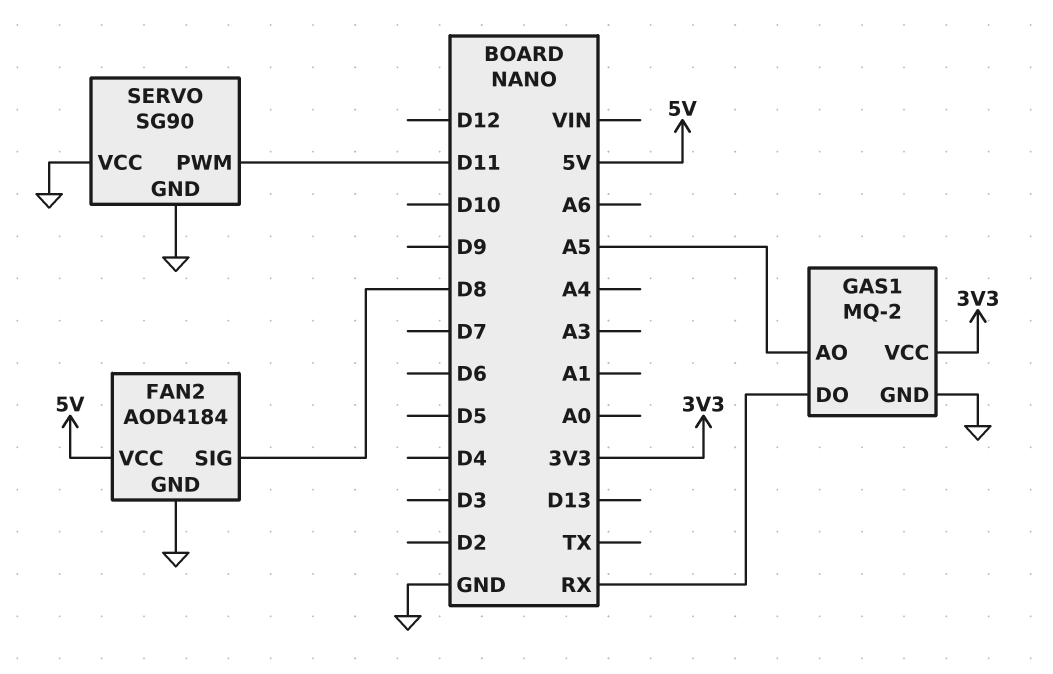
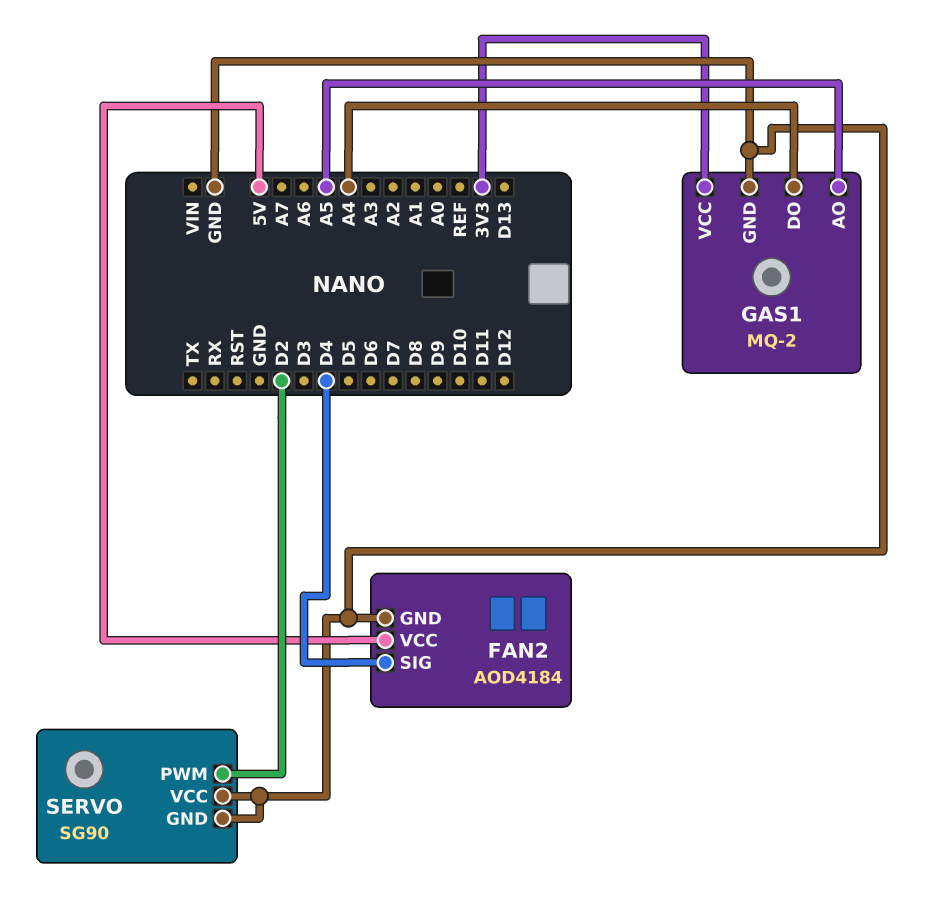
FAN2 pin SIG: D8 -> D4
GAS1 pin DO: RX -> A4
SERVO pin PWM: D11 -> D2

